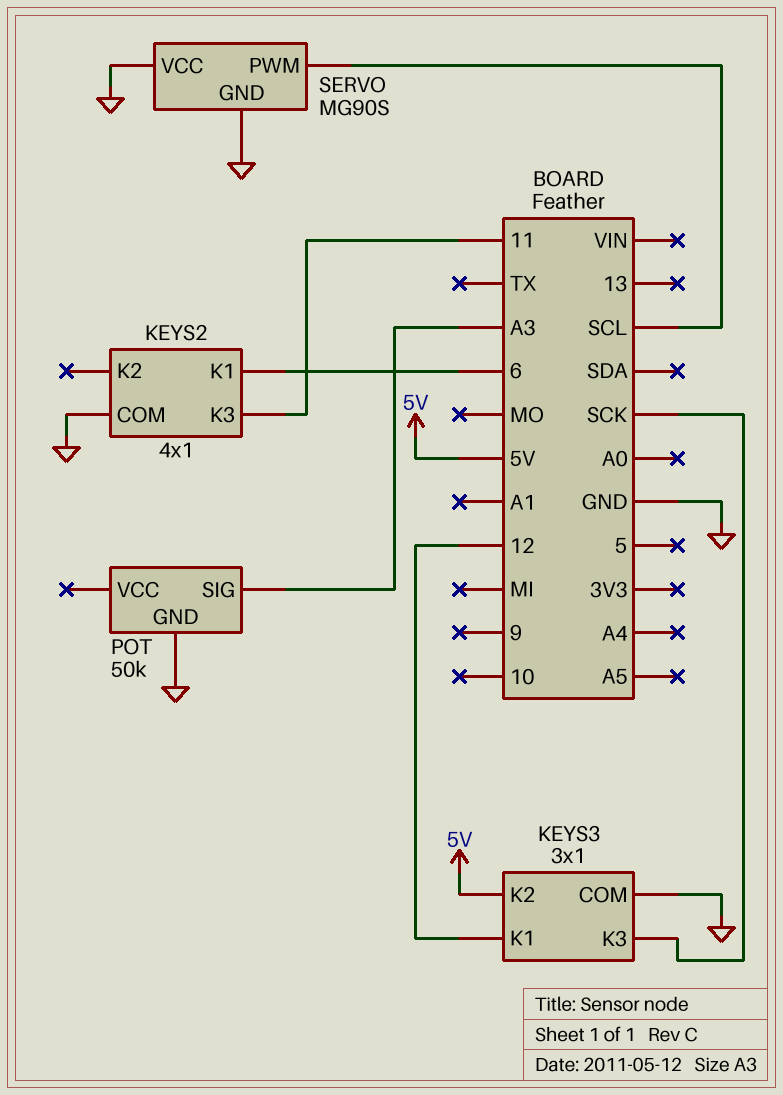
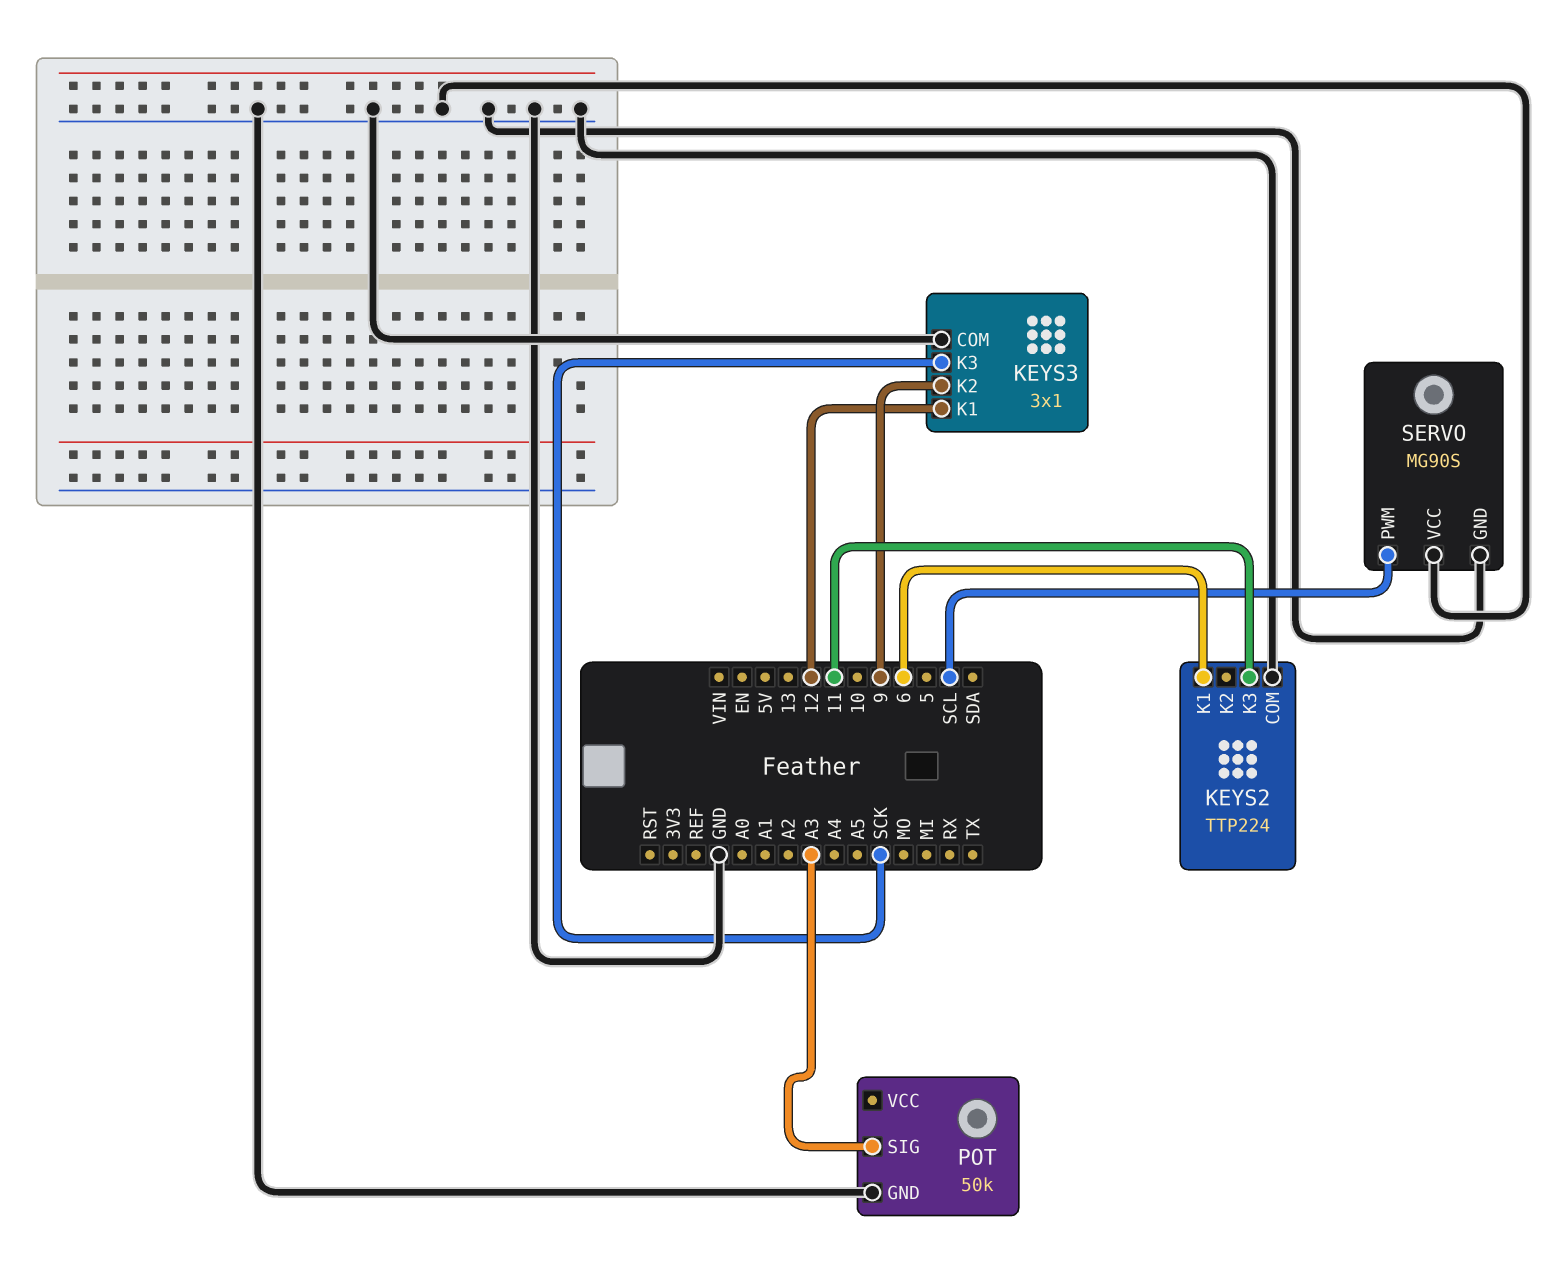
KEYS2: 4x1 -> TTP224
KEYS3 pin K2: 5V -> 9

